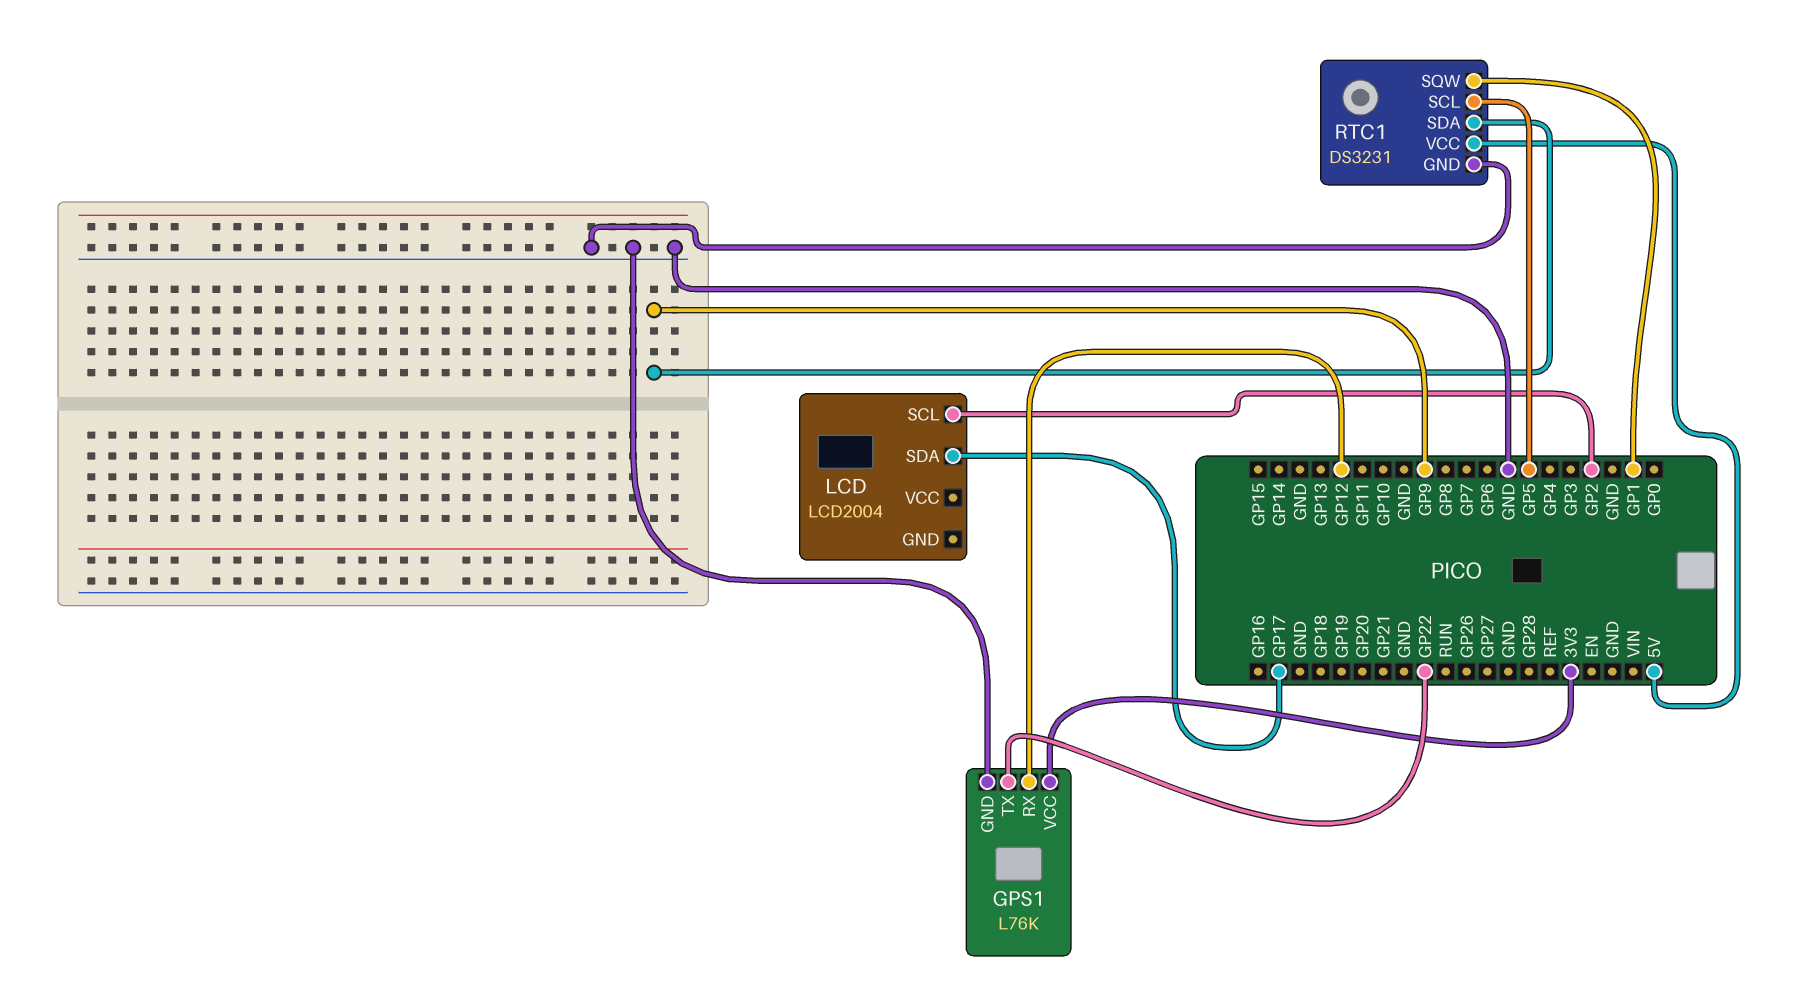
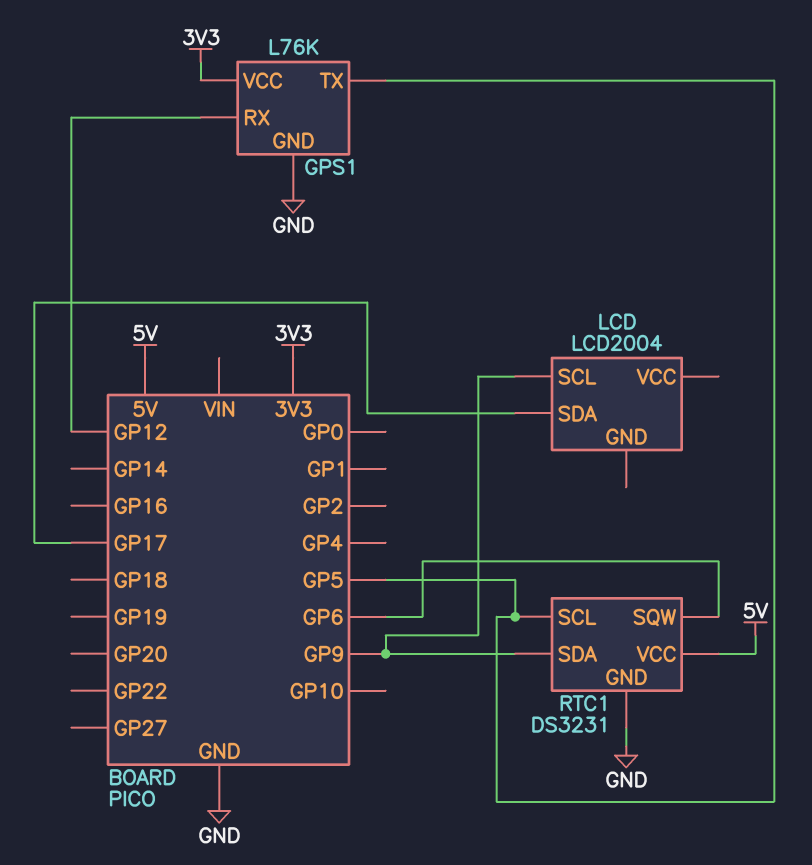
GPS1 pin TX: GP22 -> GP5
LCD pin SCL: GP2 -> GP9
RTC1 pin SQW: GP1 -> GP6

